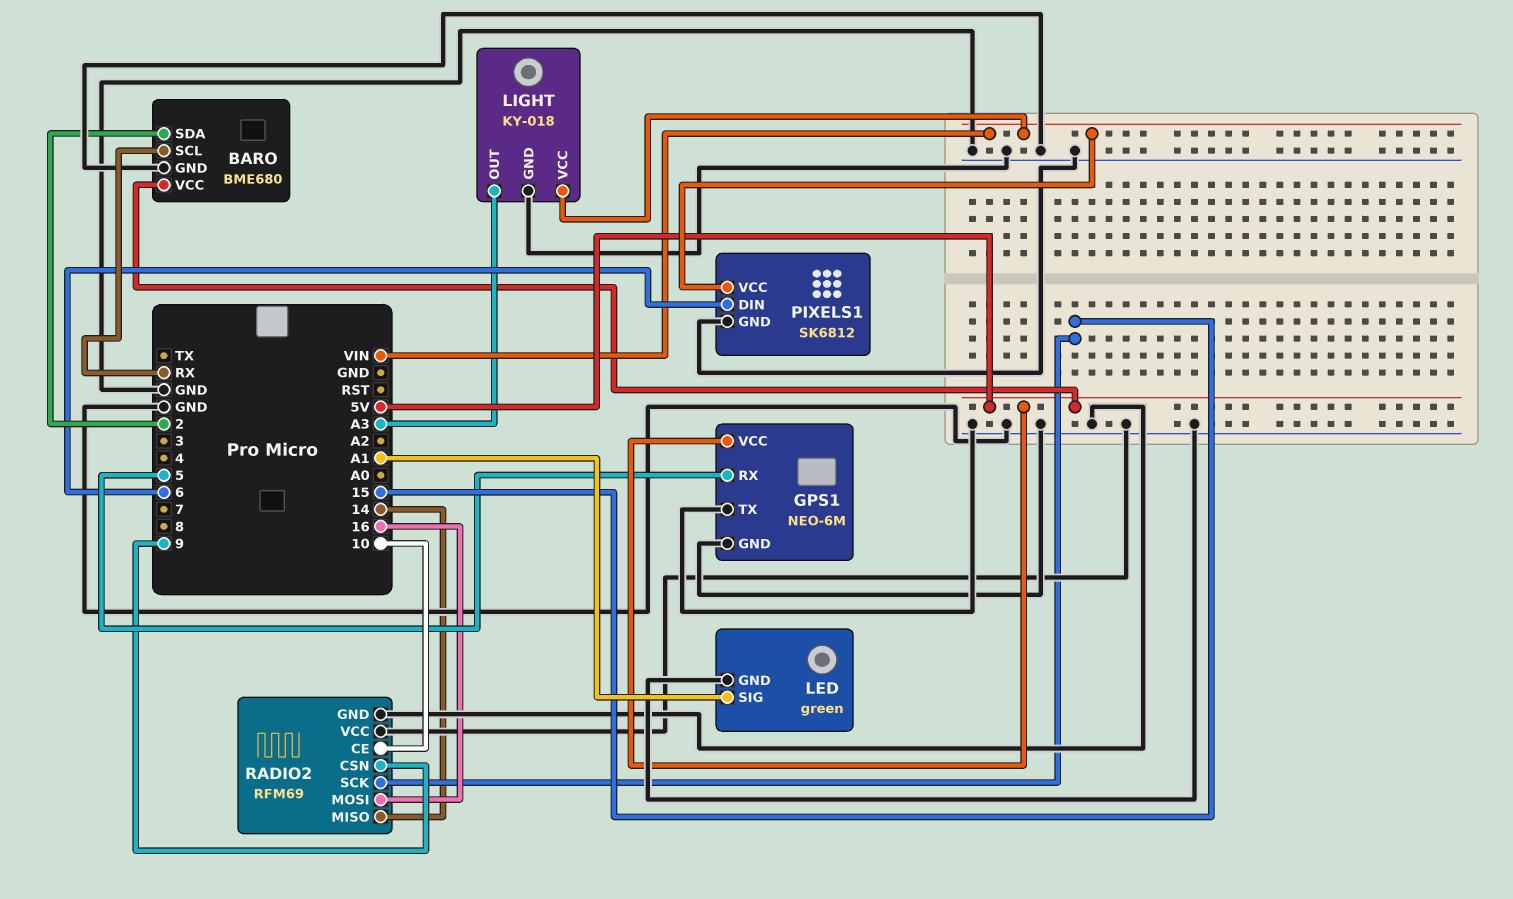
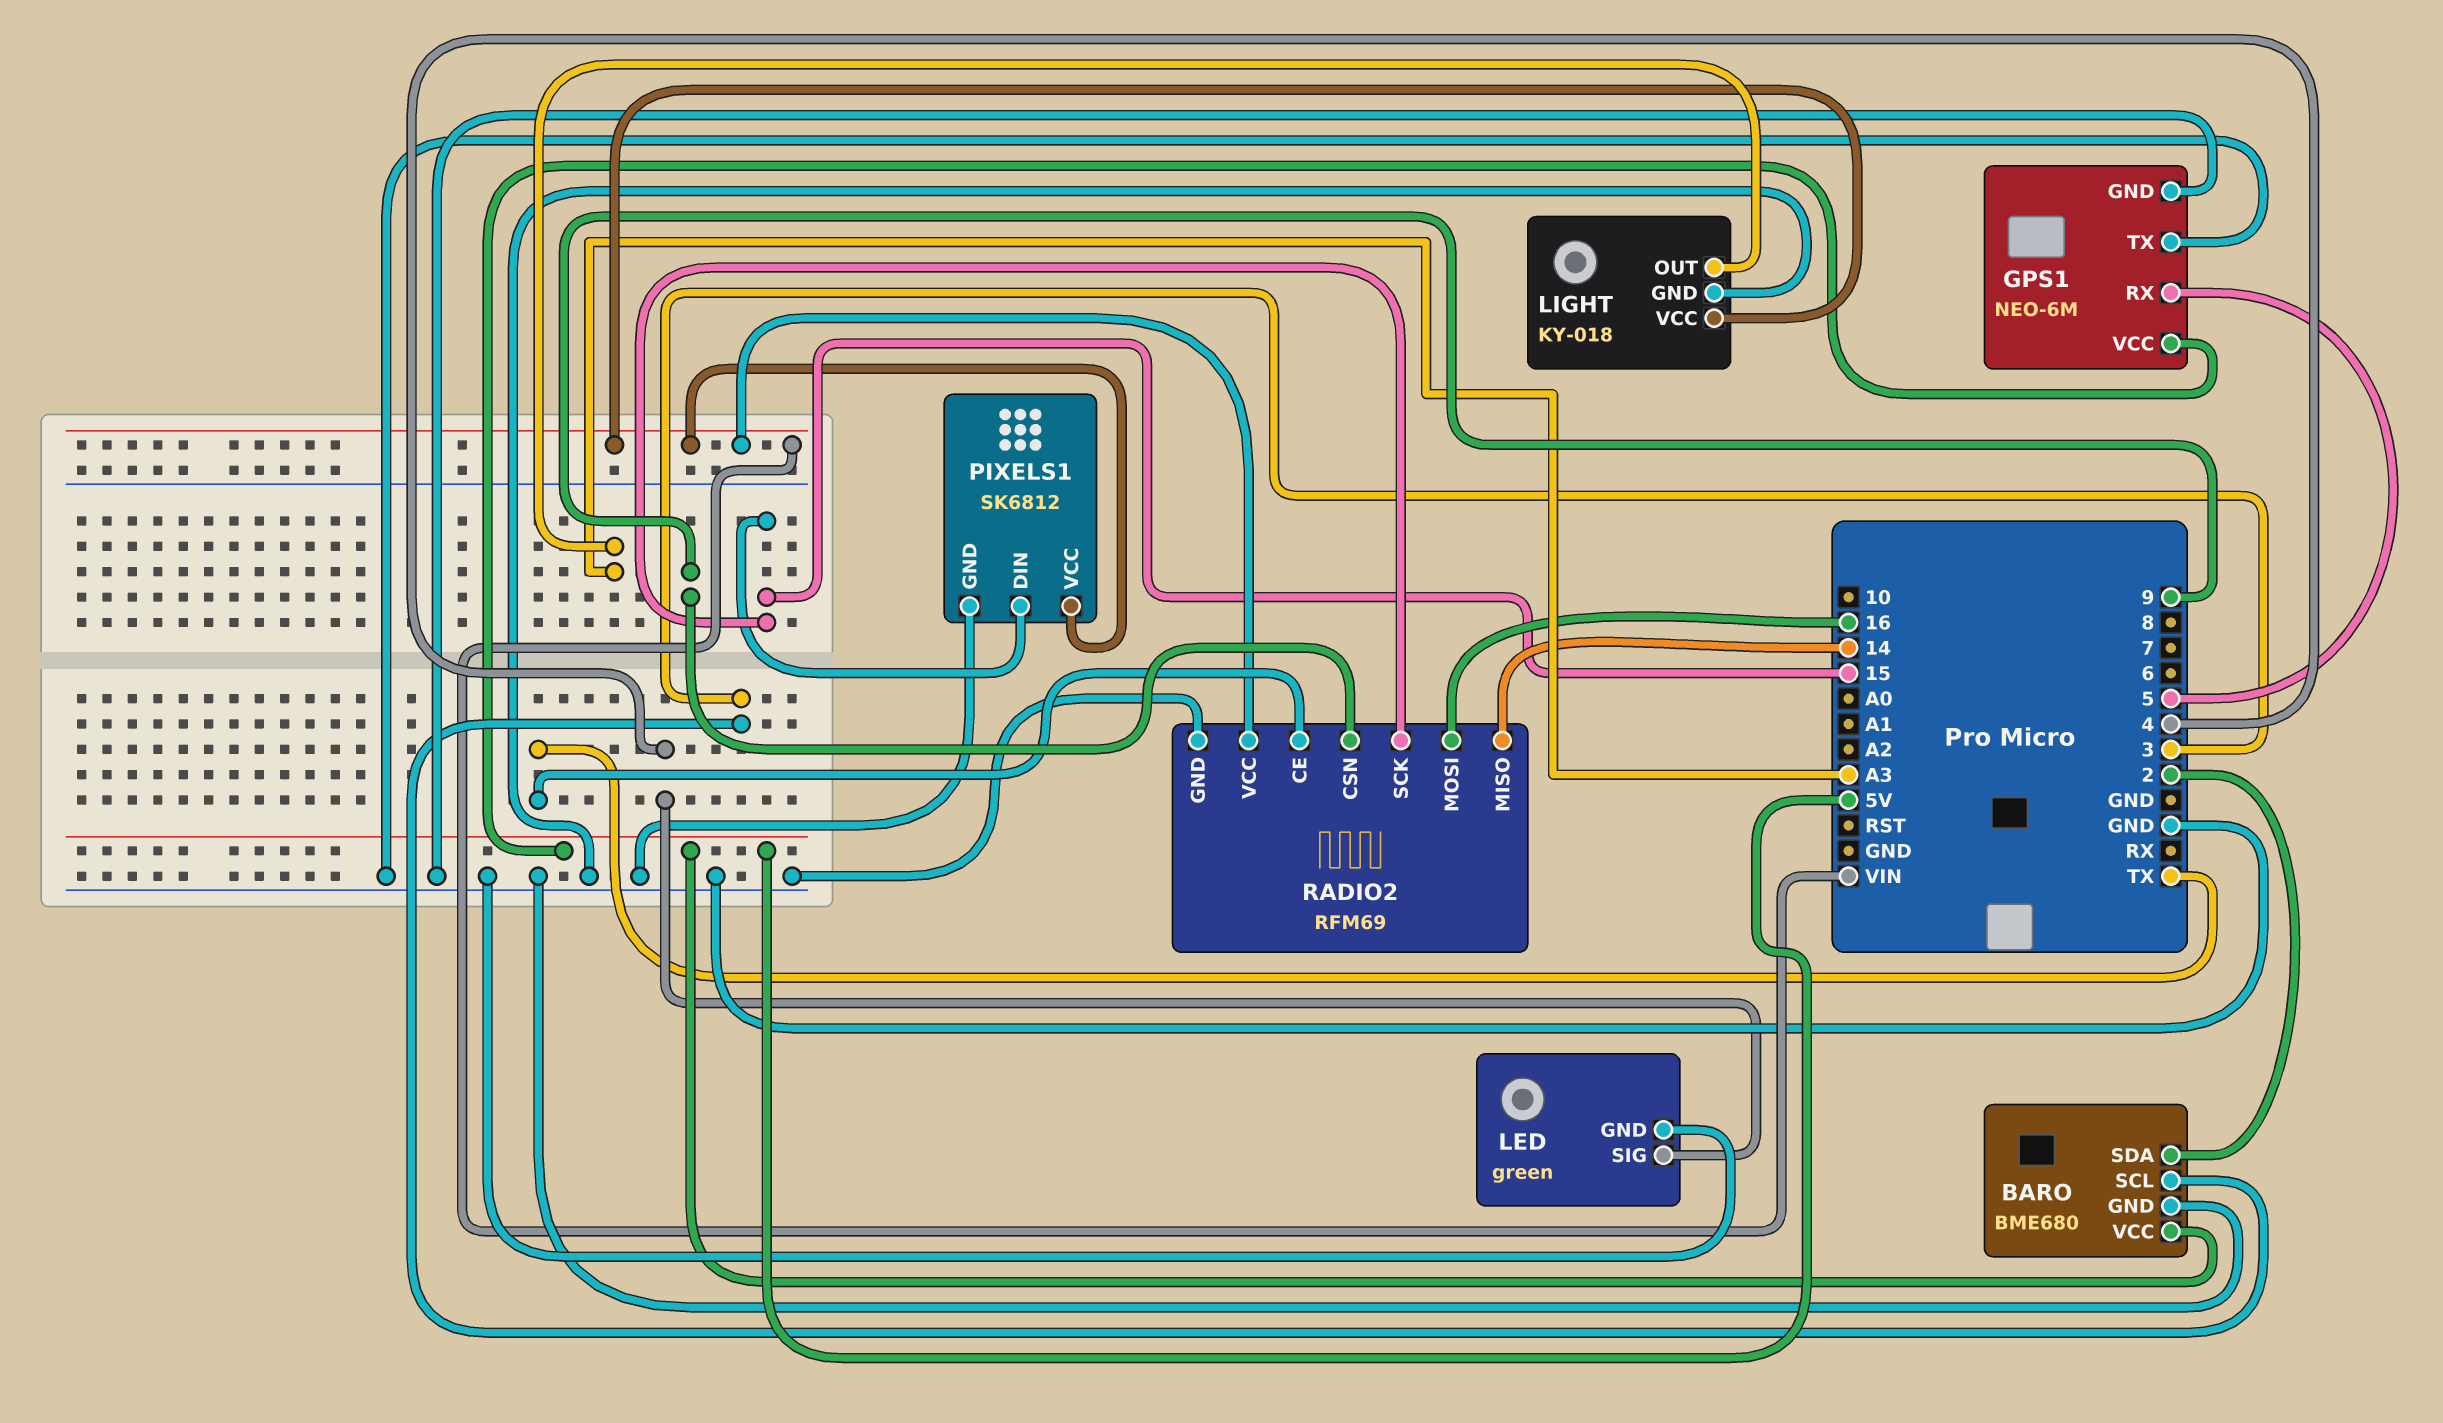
BARO pin SCL: RX -> 3
LED pin SIG: A1 -> 4
PIXELS1 pin DIN: 6 -> 15
RADIO2 pin CE: 10 -> TX
RADIO2 pin VCC: GND -> VIN

